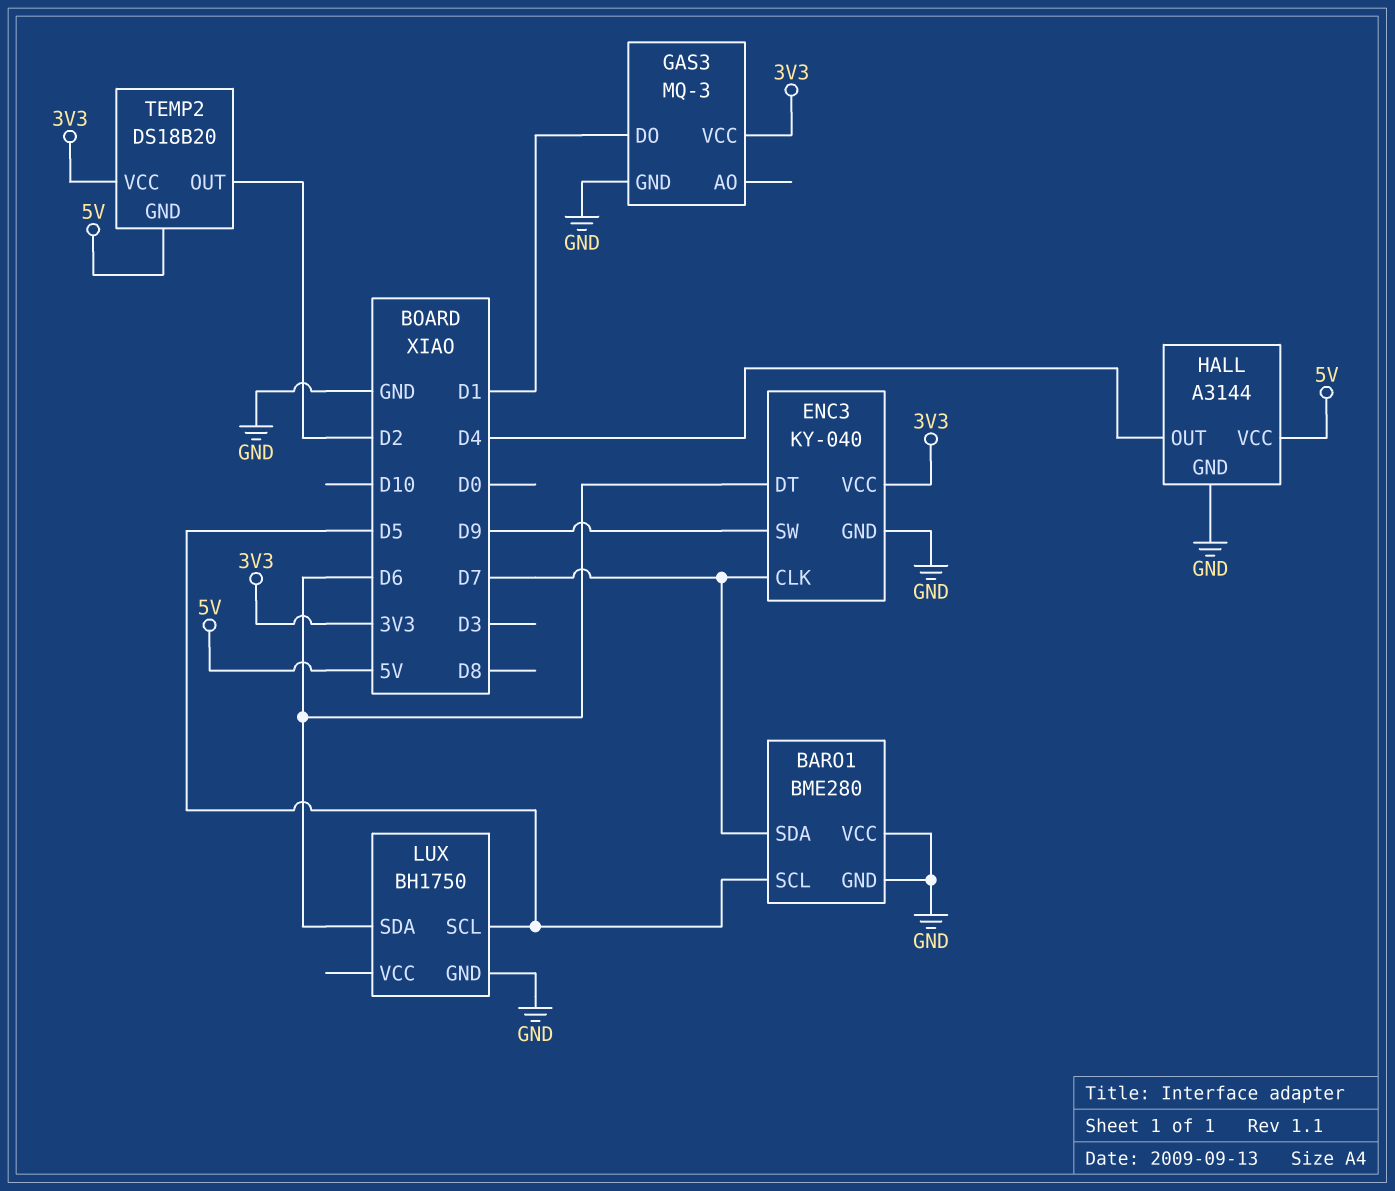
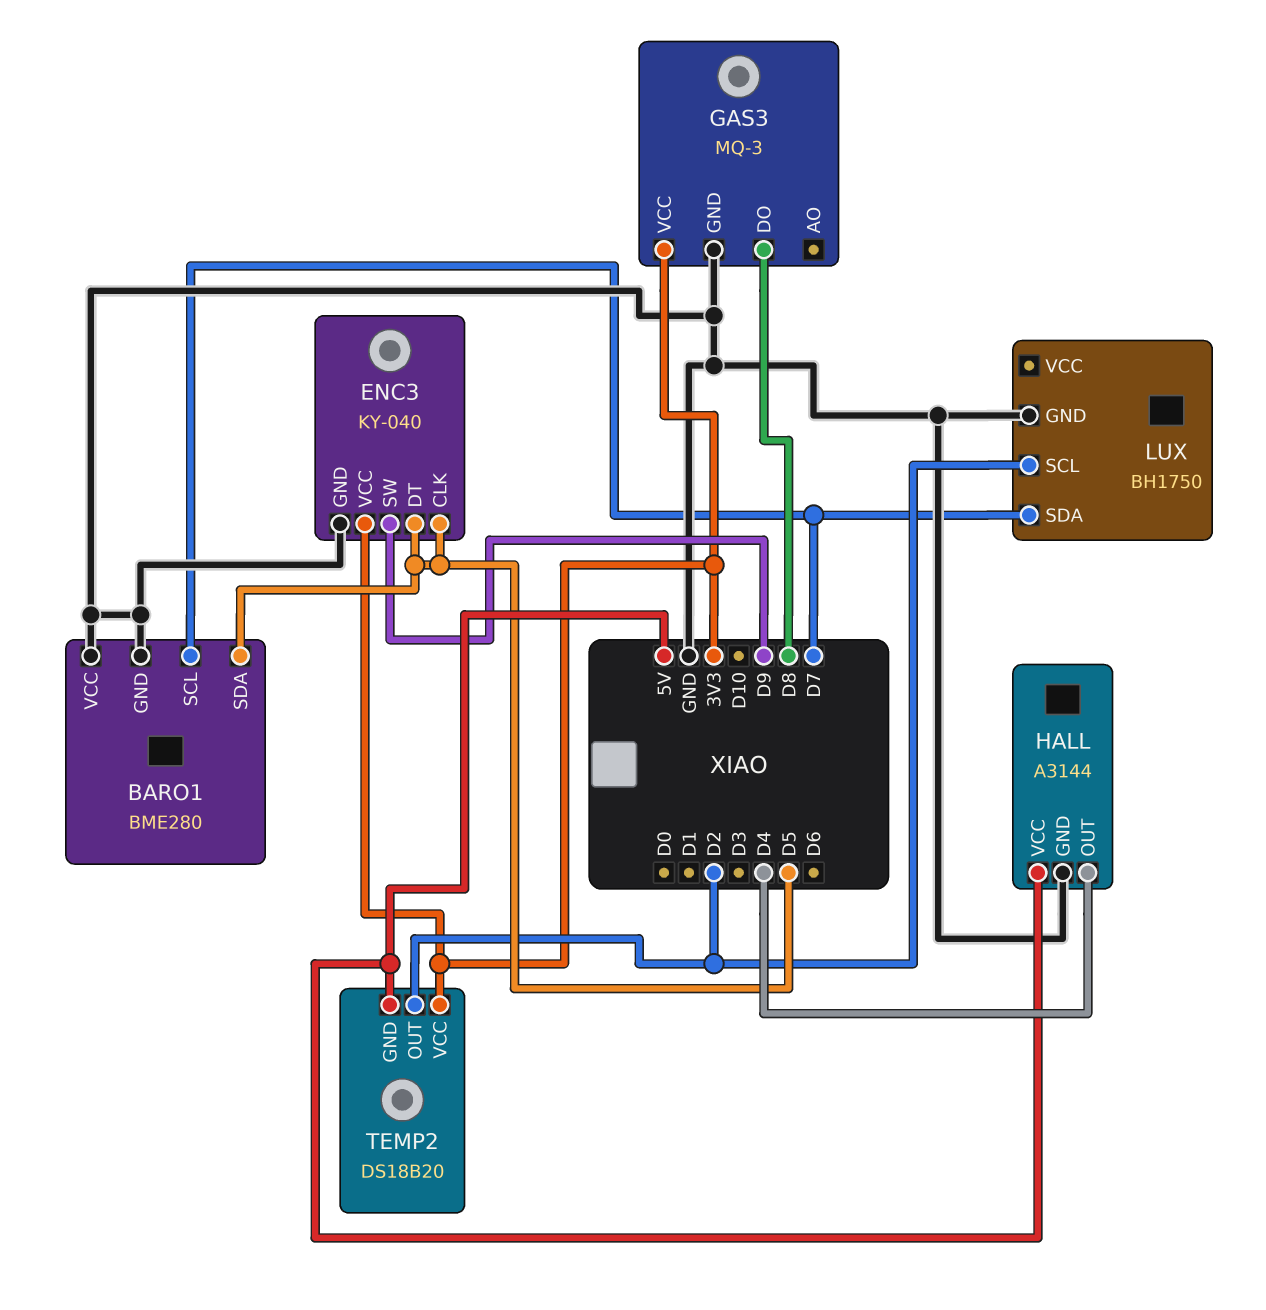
BARO1 pin SCL: D5 -> D7
BARO1 pin SDA: D7 -> D5
ENC3 pin CLK: D7 -> D5
ENC3 pin DT: D6 -> D5
GAS3 pin DO: D1 -> D8
LUX pin SCL: D5 -> D2
LUX pin SDA: D6 -> D7

